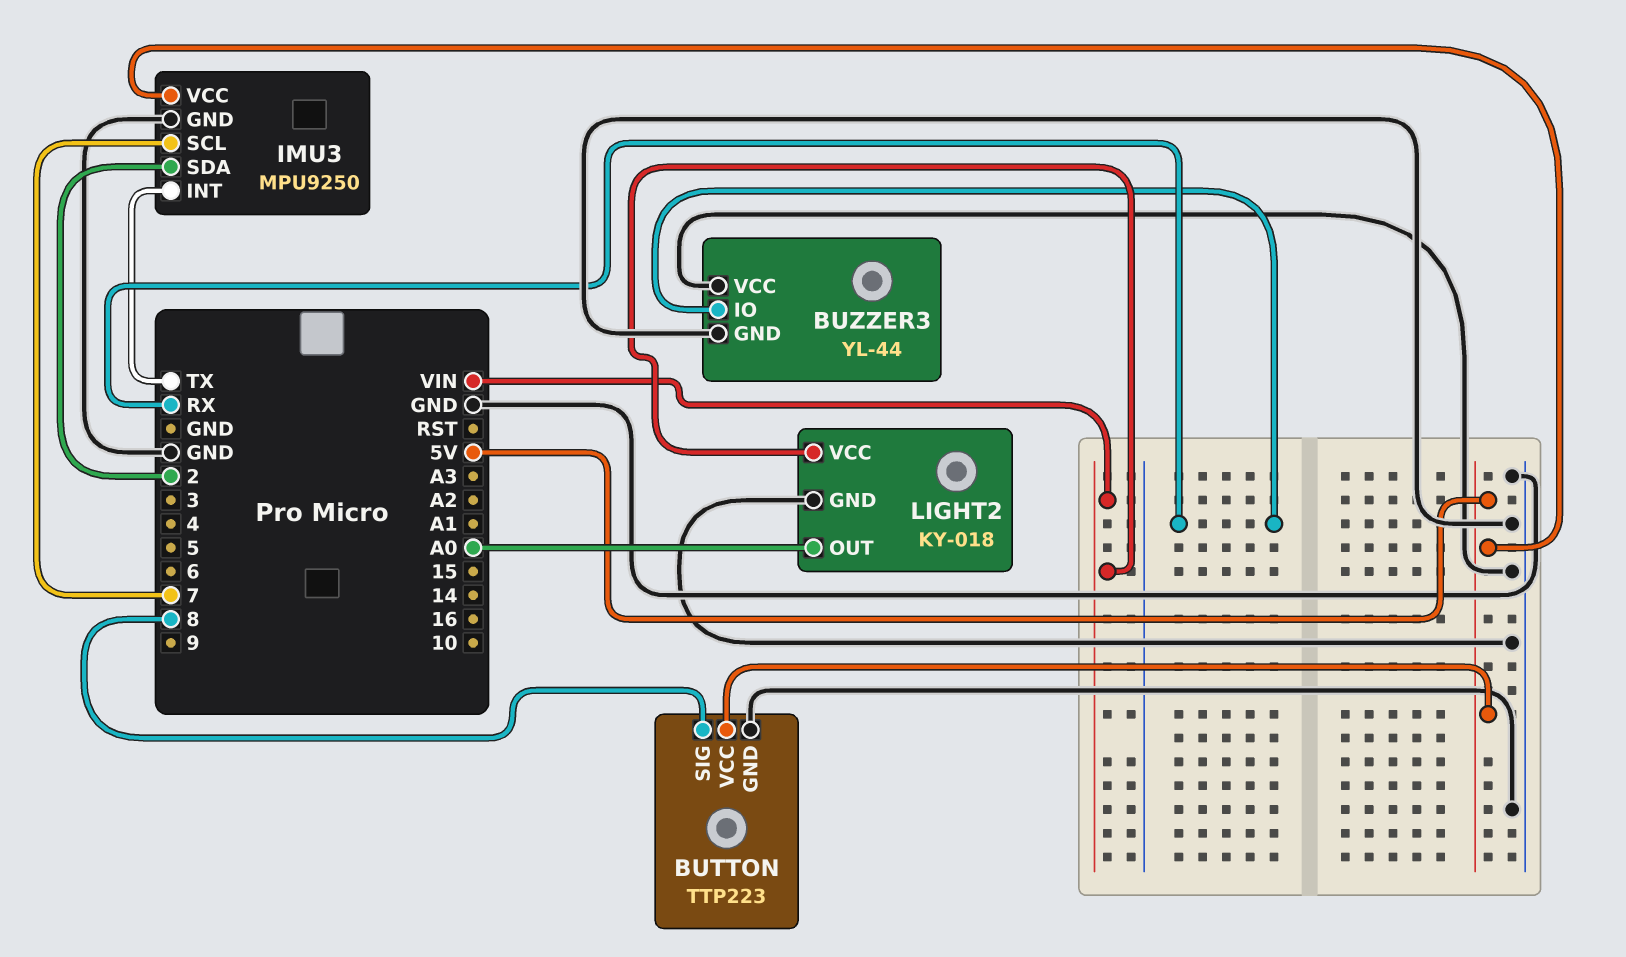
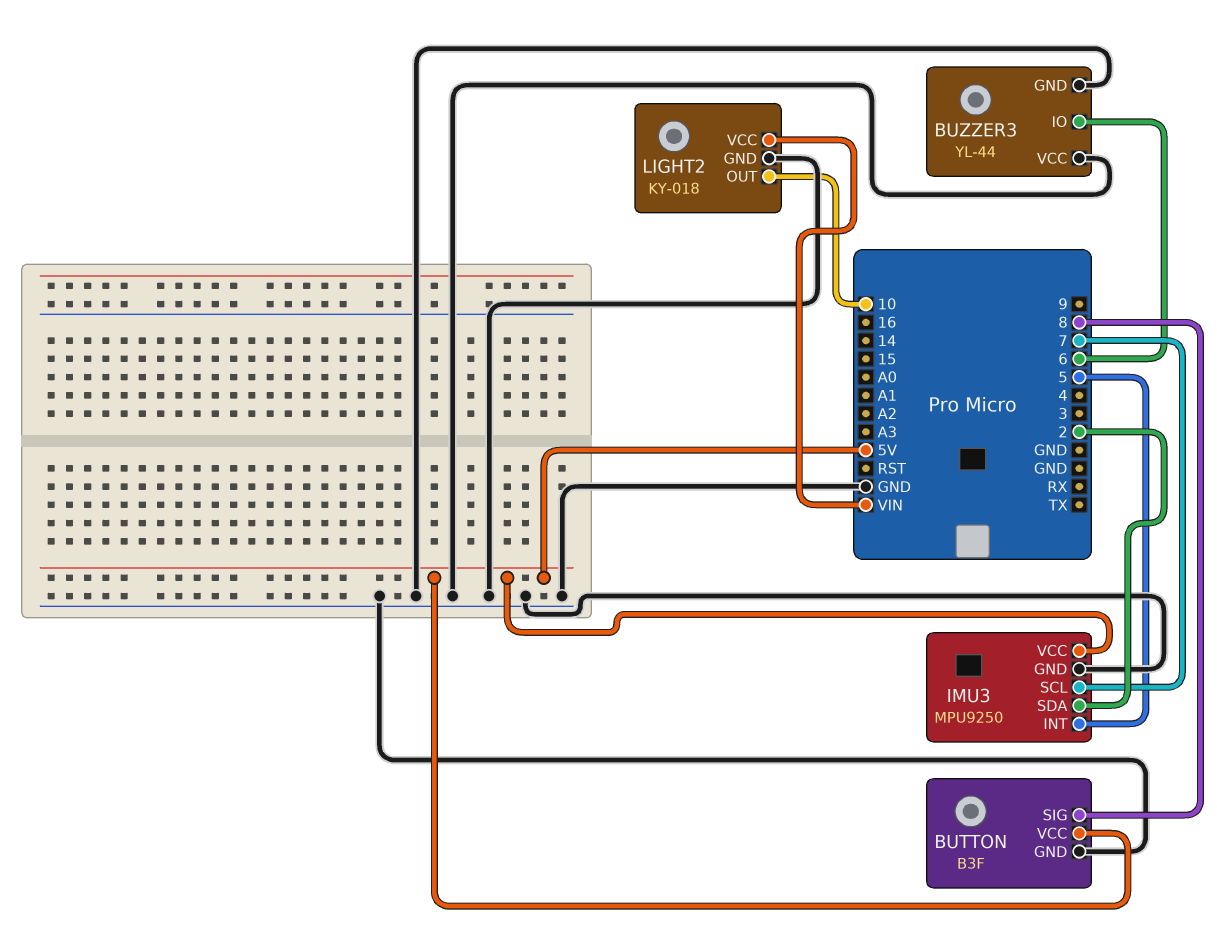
BUTTON: TTP223 -> B3F
BUZZER3 pin IO: RX -> 6
IMU3 pin INT: TX -> 5
LIGHT2 pin OUT: A0 -> 10

